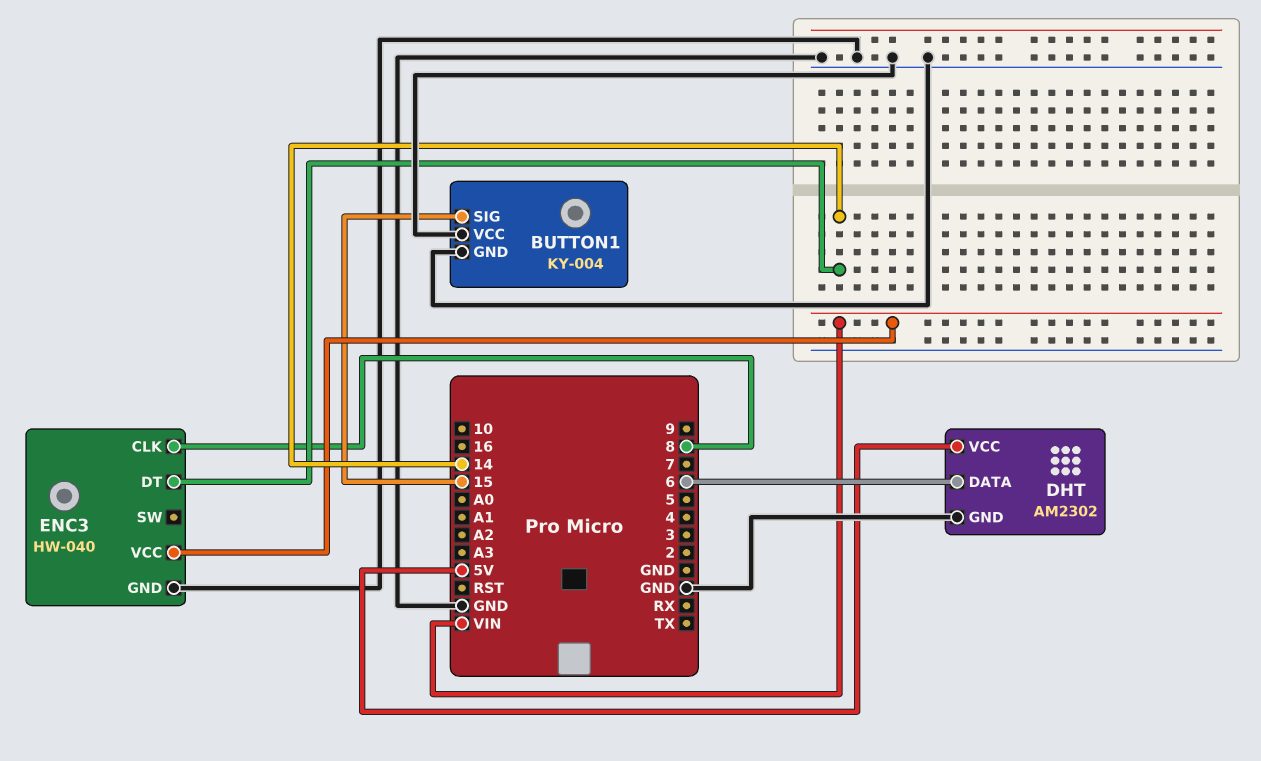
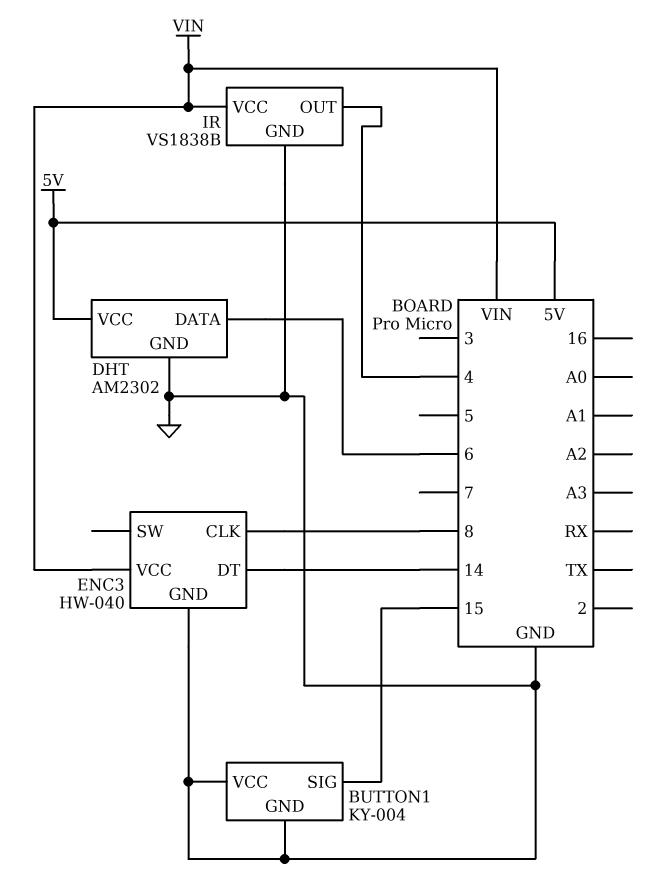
IR: none -> VS1838B
IR pin GND: none -> GND
IR pin OUT: none -> 4
IR pin VCC: none -> VIN

